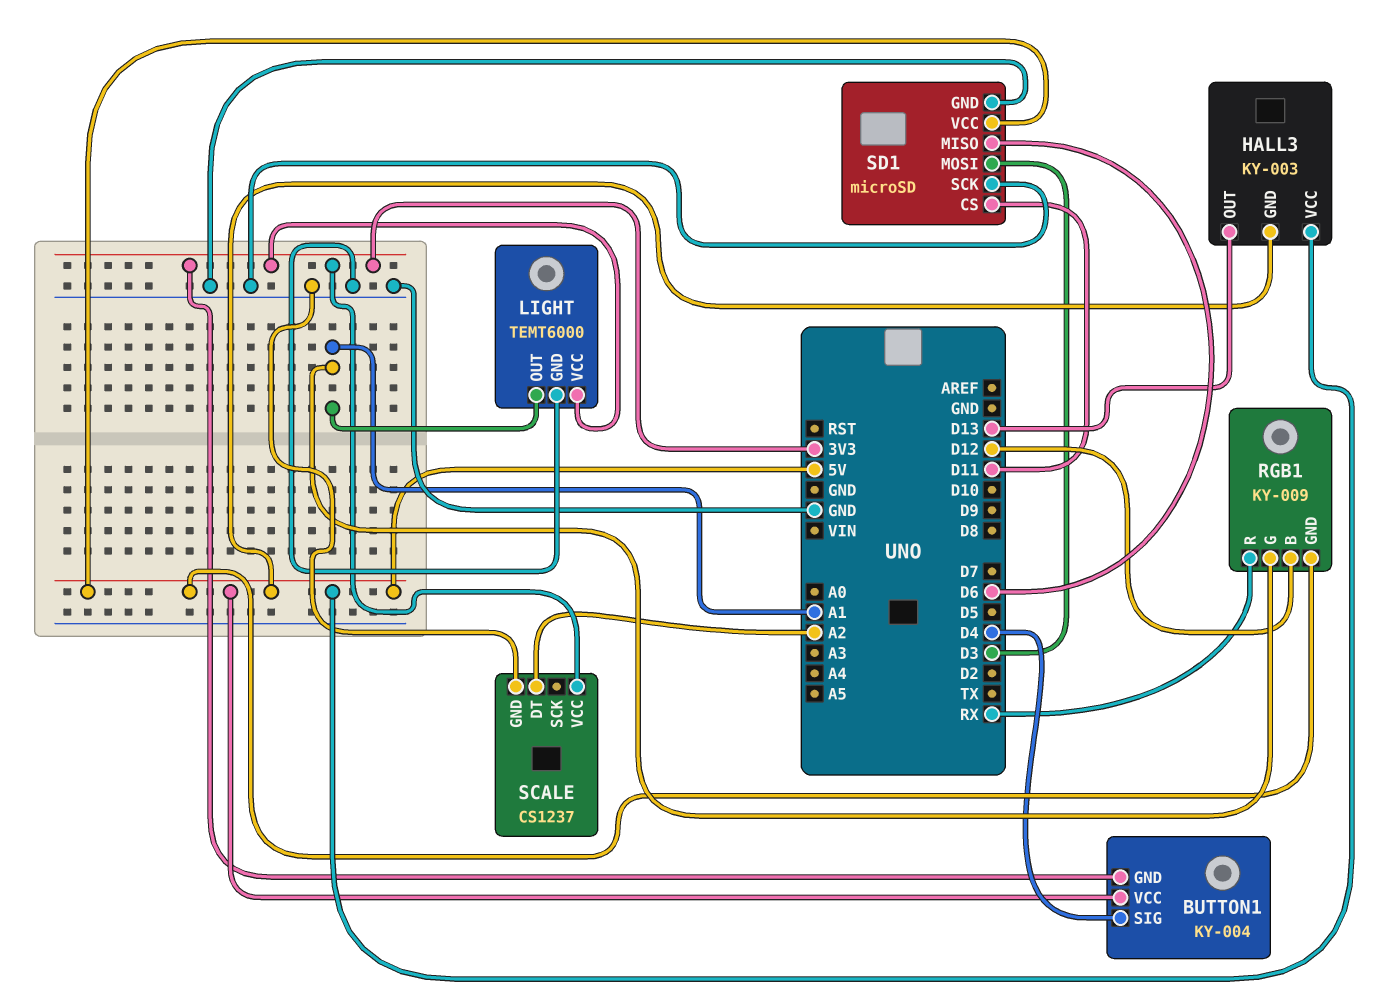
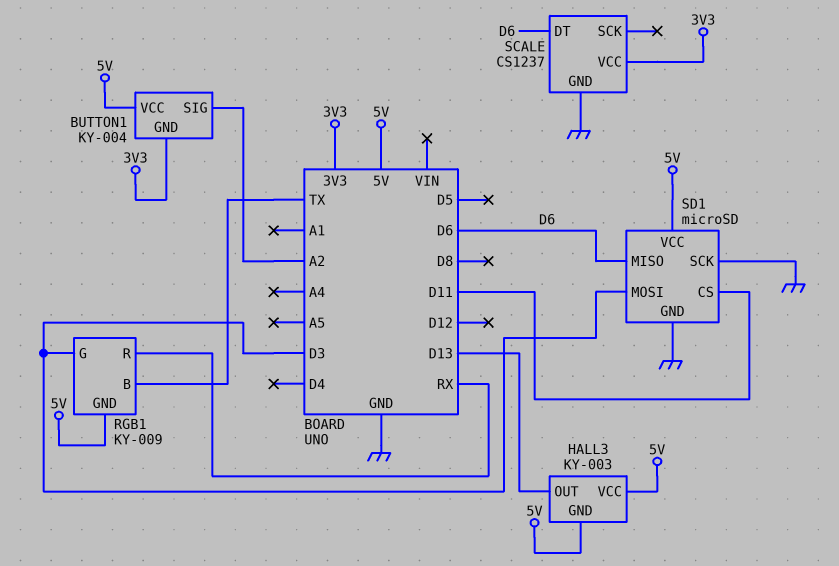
BUTTON1 pin SIG: D4 -> A2
LIGHT: TEMT6000 -> none
LIGHT pin GND: GND -> none
LIGHT pin OUT: A1 -> none
LIGHT pin VCC: 3V3 -> none
RGB1 pin B: D12 -> TX
RGB1 pin G: A1 -> D3
SCALE pin DT: A2 -> D6

